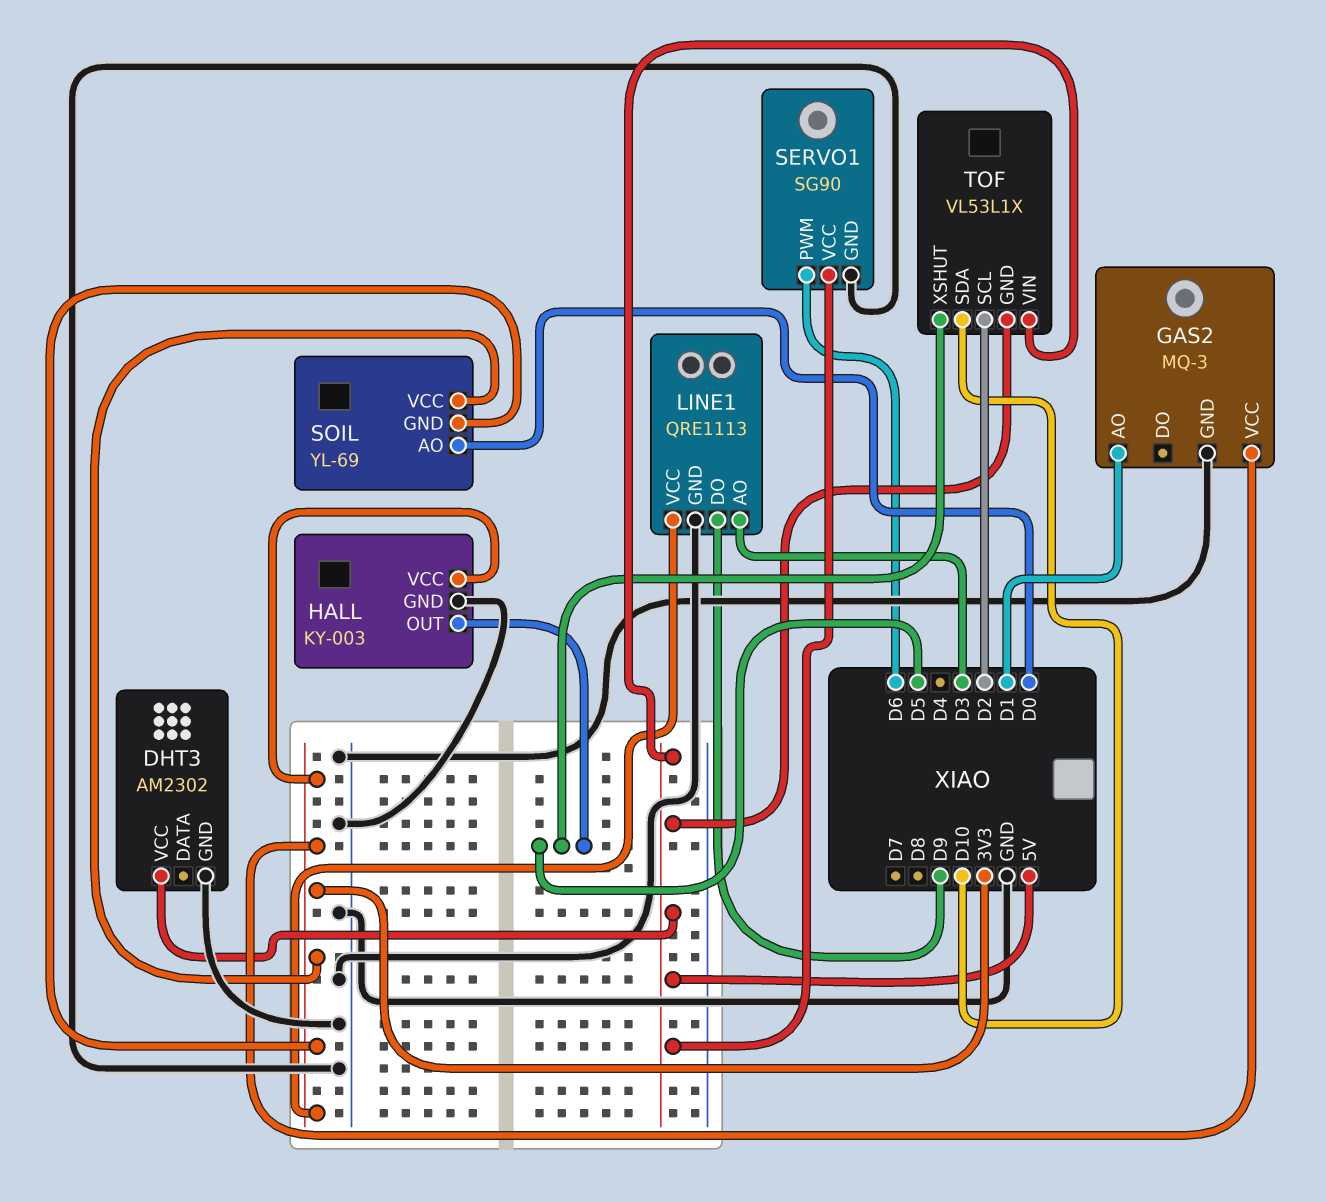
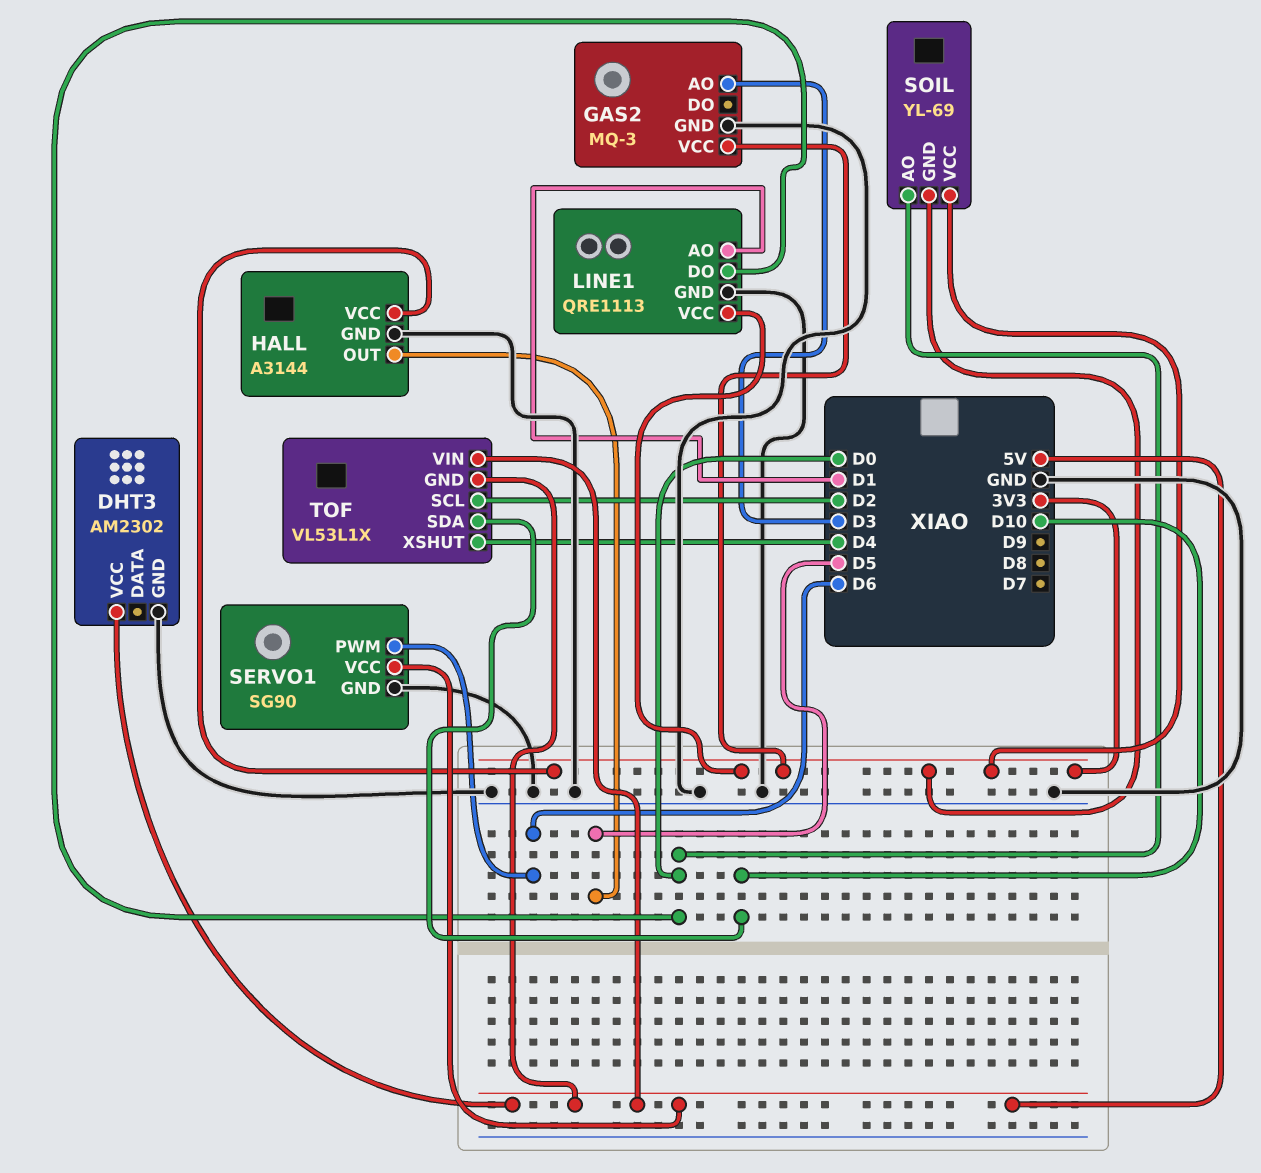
GAS2 pin AO: D1 -> D3
HALL: KY-003 -> A3144
LINE1 pin AO: D3 -> D1
LINE1 pin DO: D9 -> D0
TOF pin XSHUT: D5 -> D4

